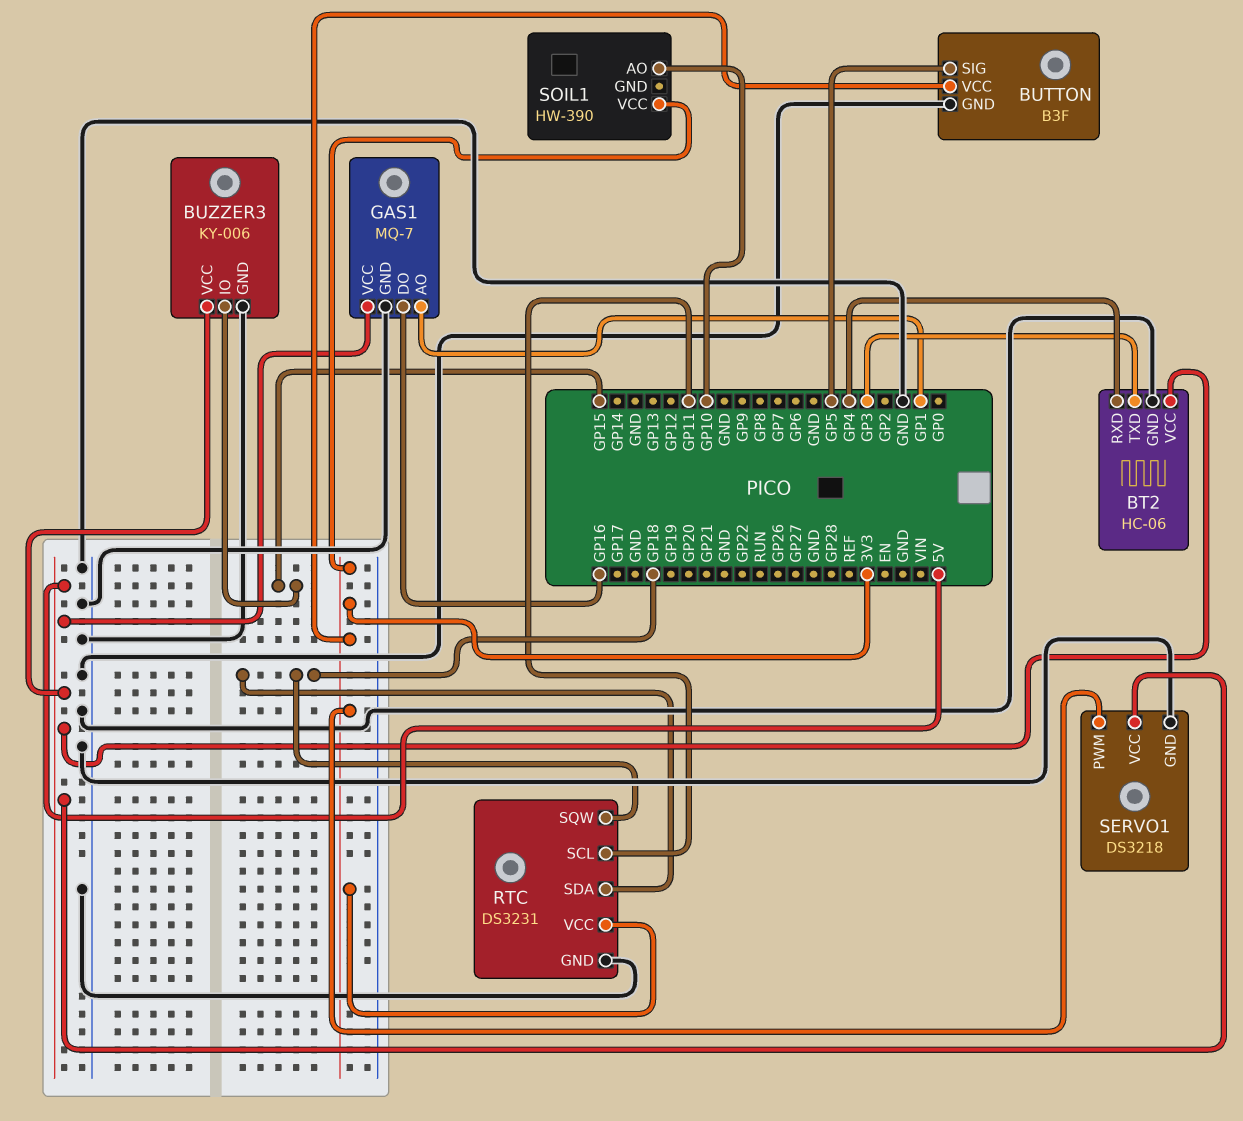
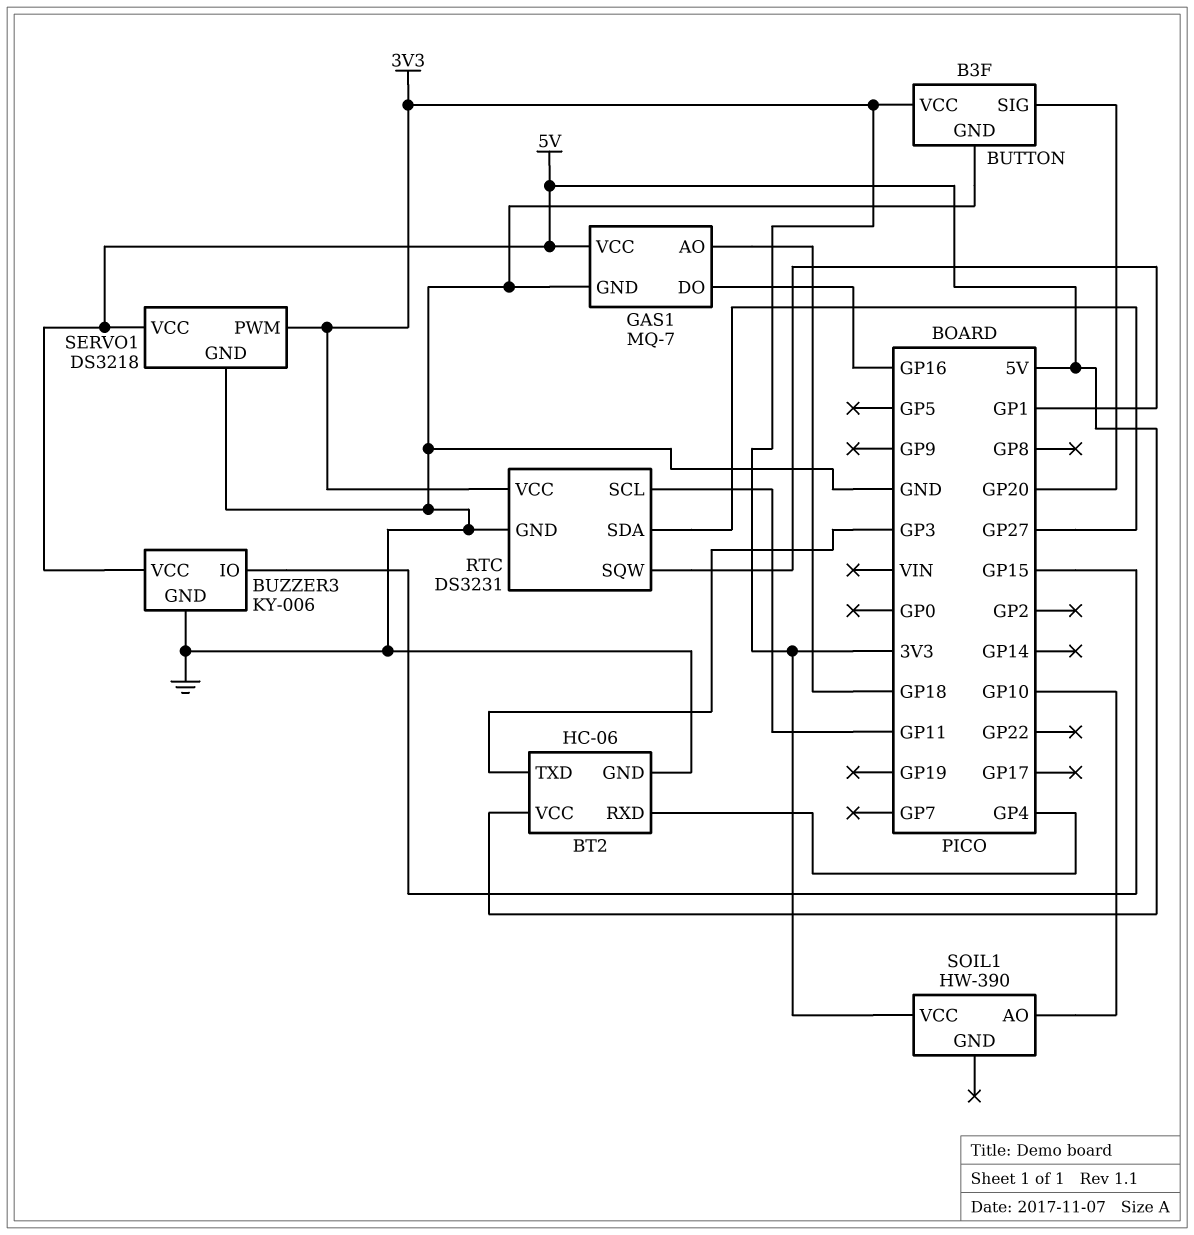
BUTTON pin SIG: GP5 -> GP20
GAS1 pin AO: GP1 -> GP18
RTC pin SDA: GP18 -> GP27
RTC pin SQW: GP18 -> GP1

